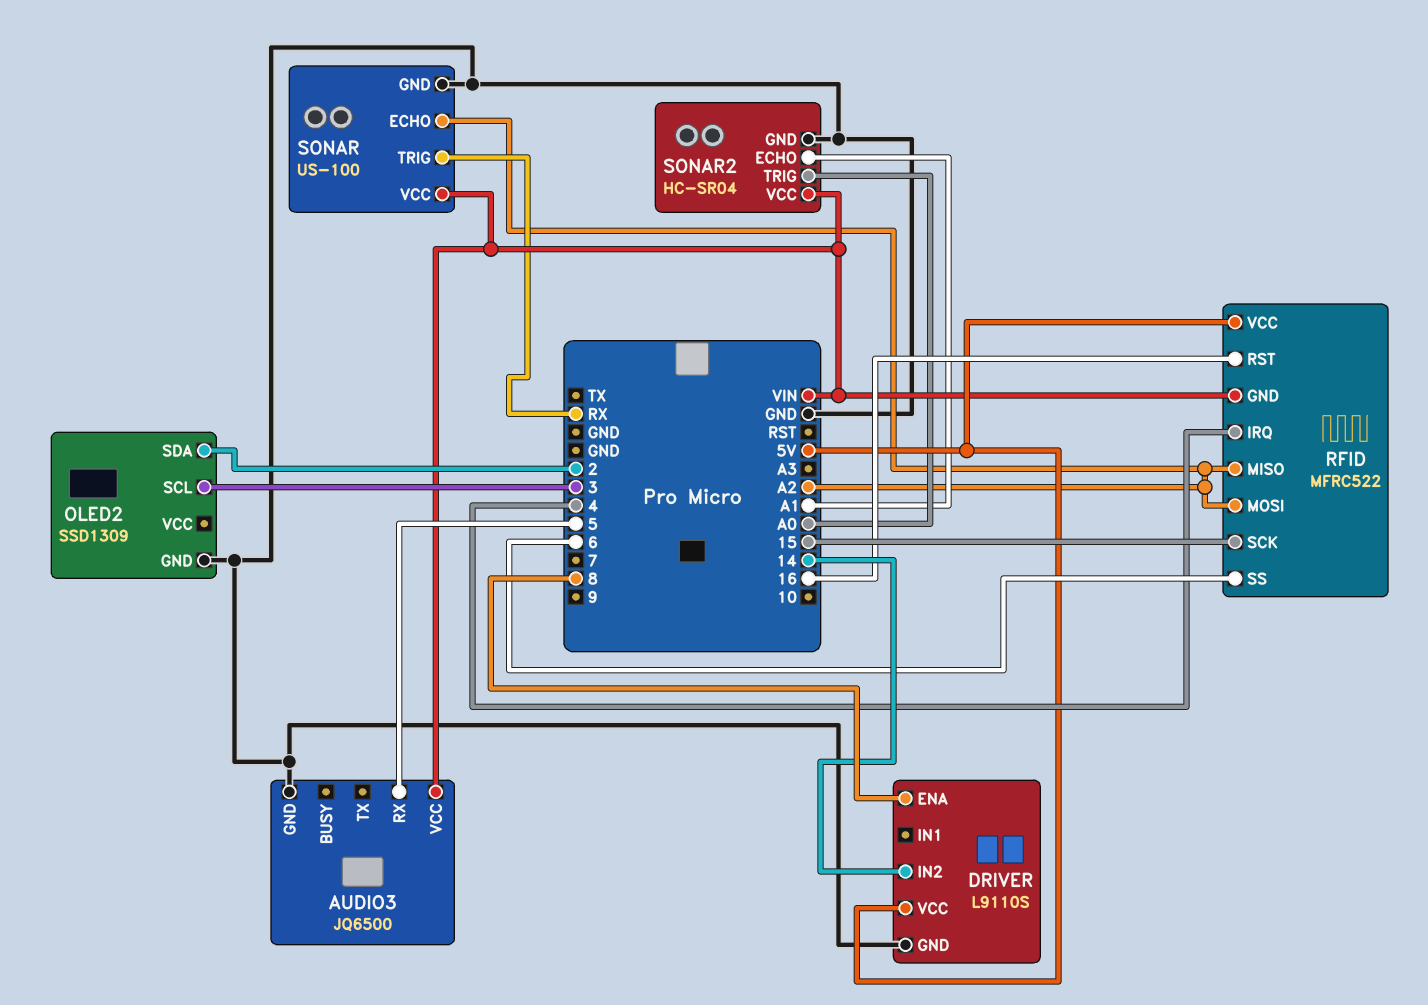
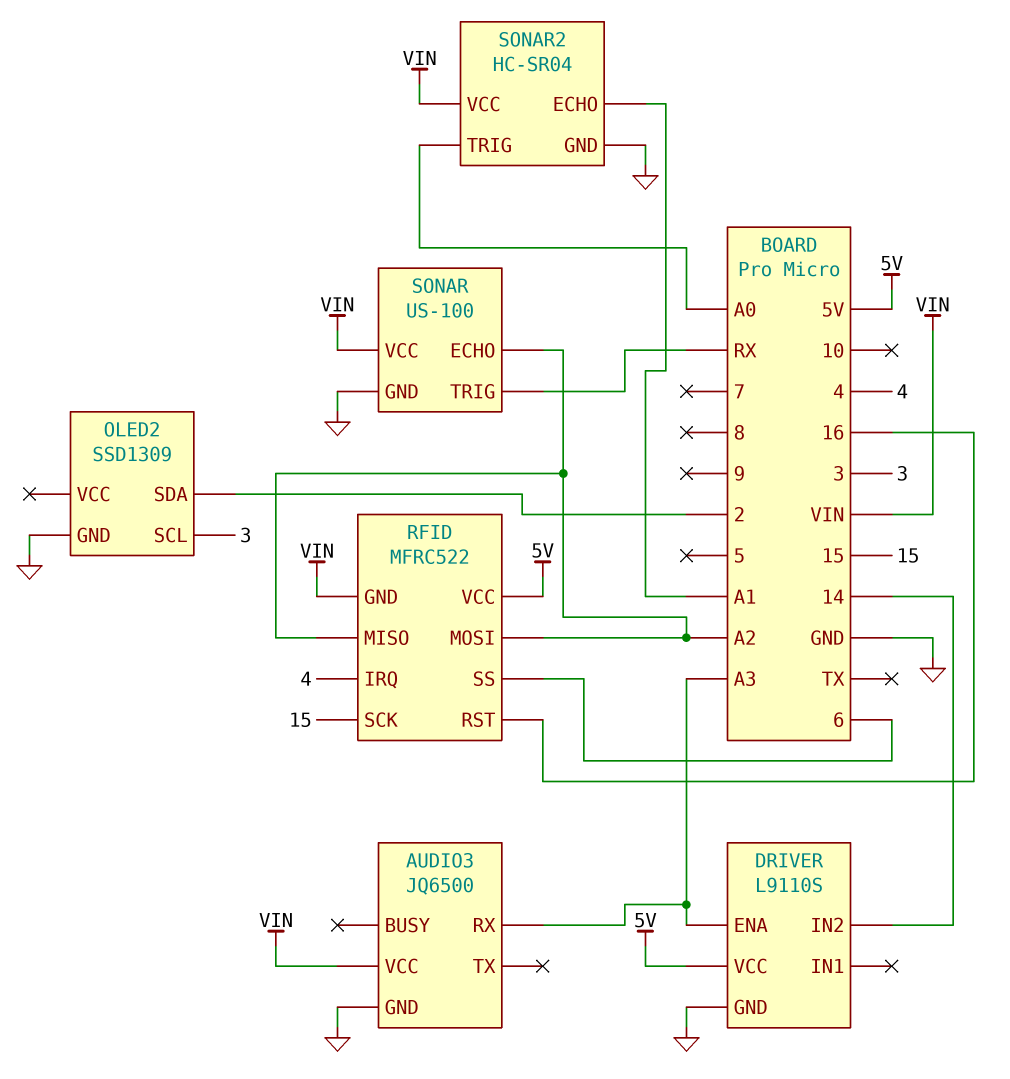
AUDIO3 pin RX: 5 -> A3
DRIVER pin ENA: 8 -> A3

